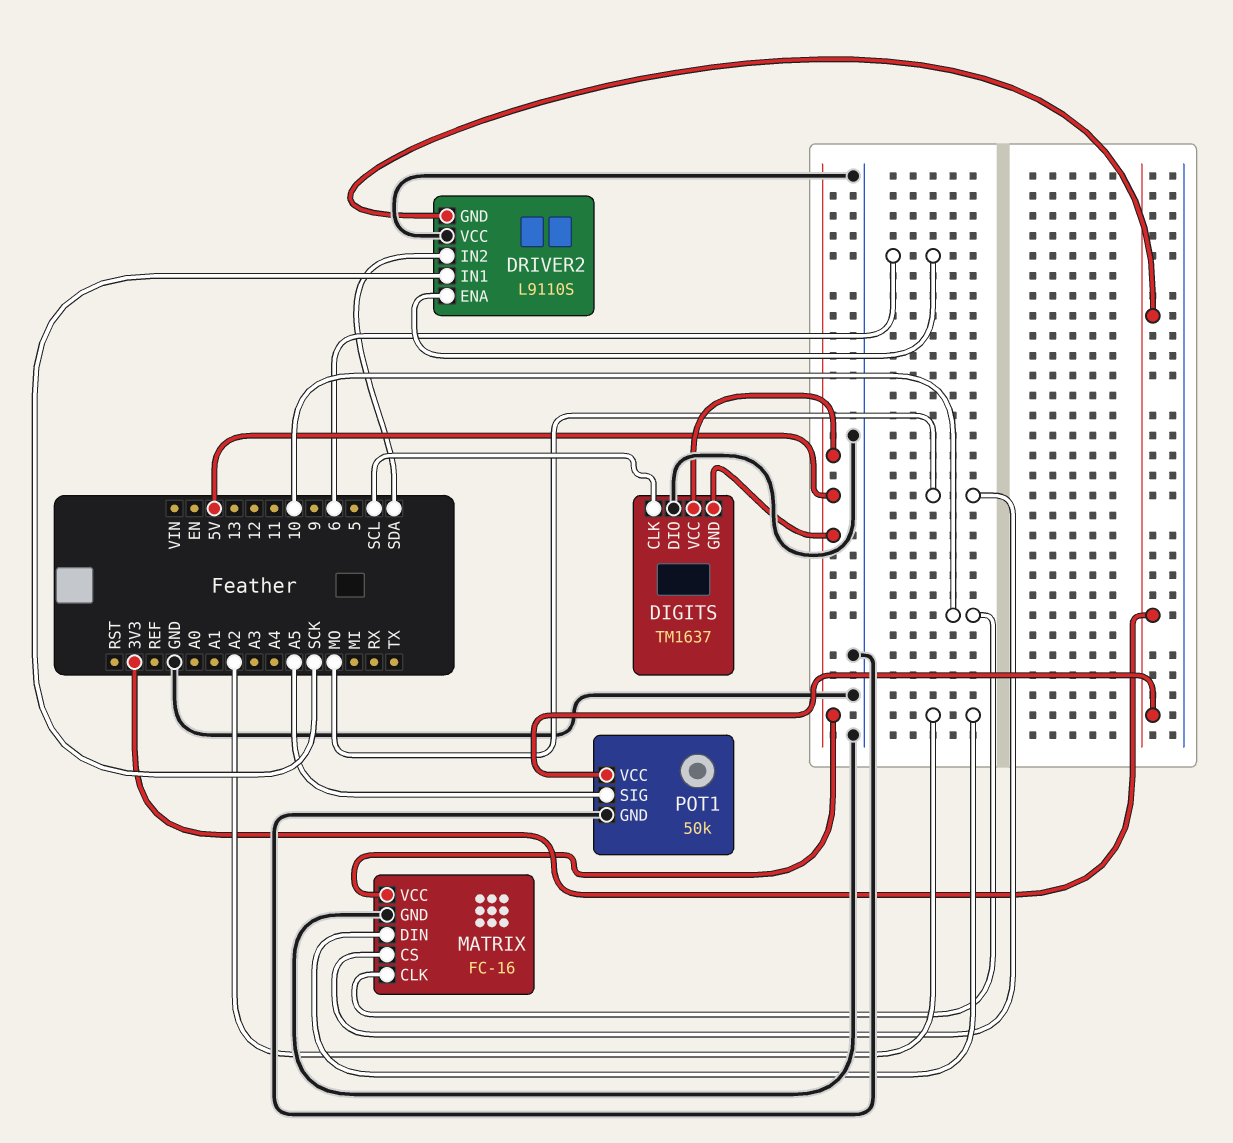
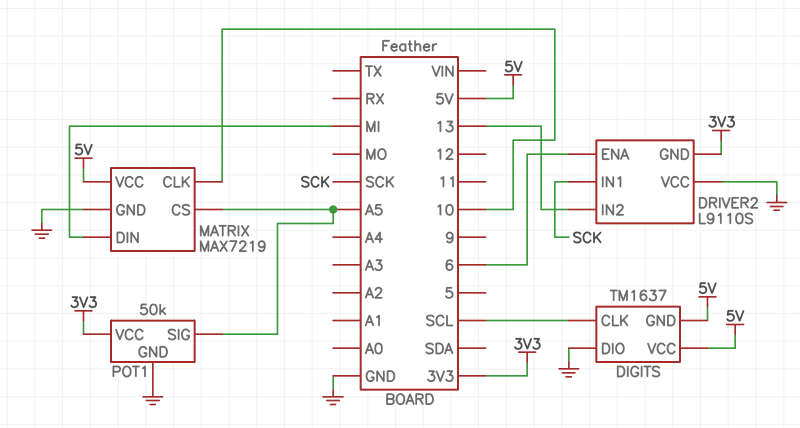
DRIVER2 pin IN2: SDA -> 13
MATRIX: FC-16 -> MAX7219
MATRIX pin CS: MO -> A5
MATRIX pin DIN: A2 -> MI

